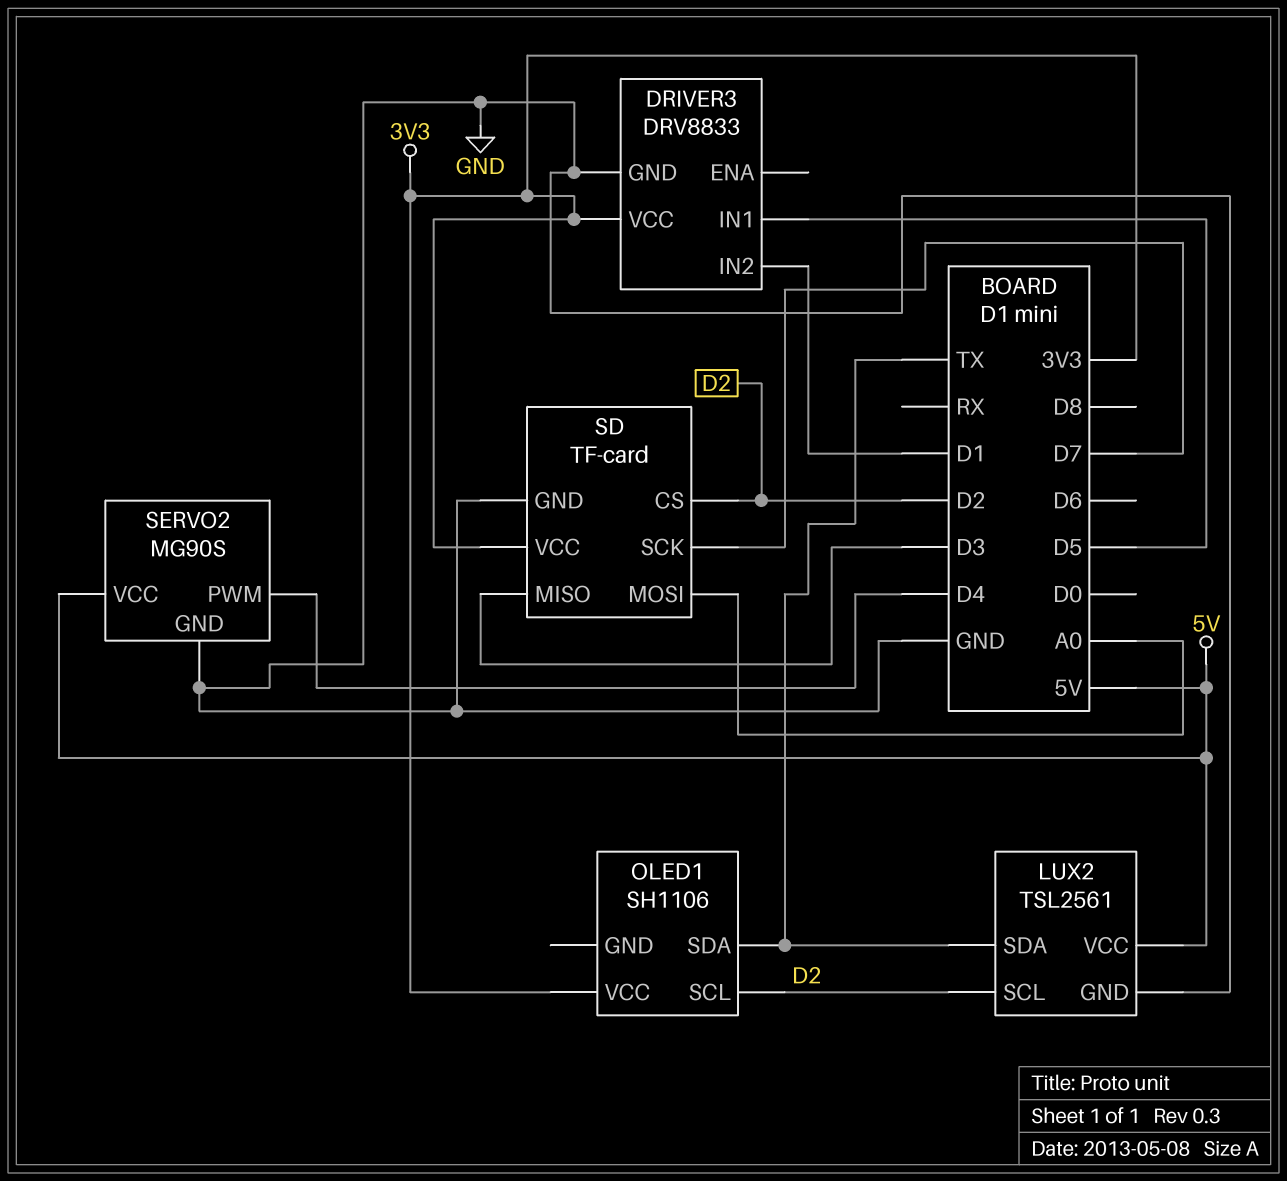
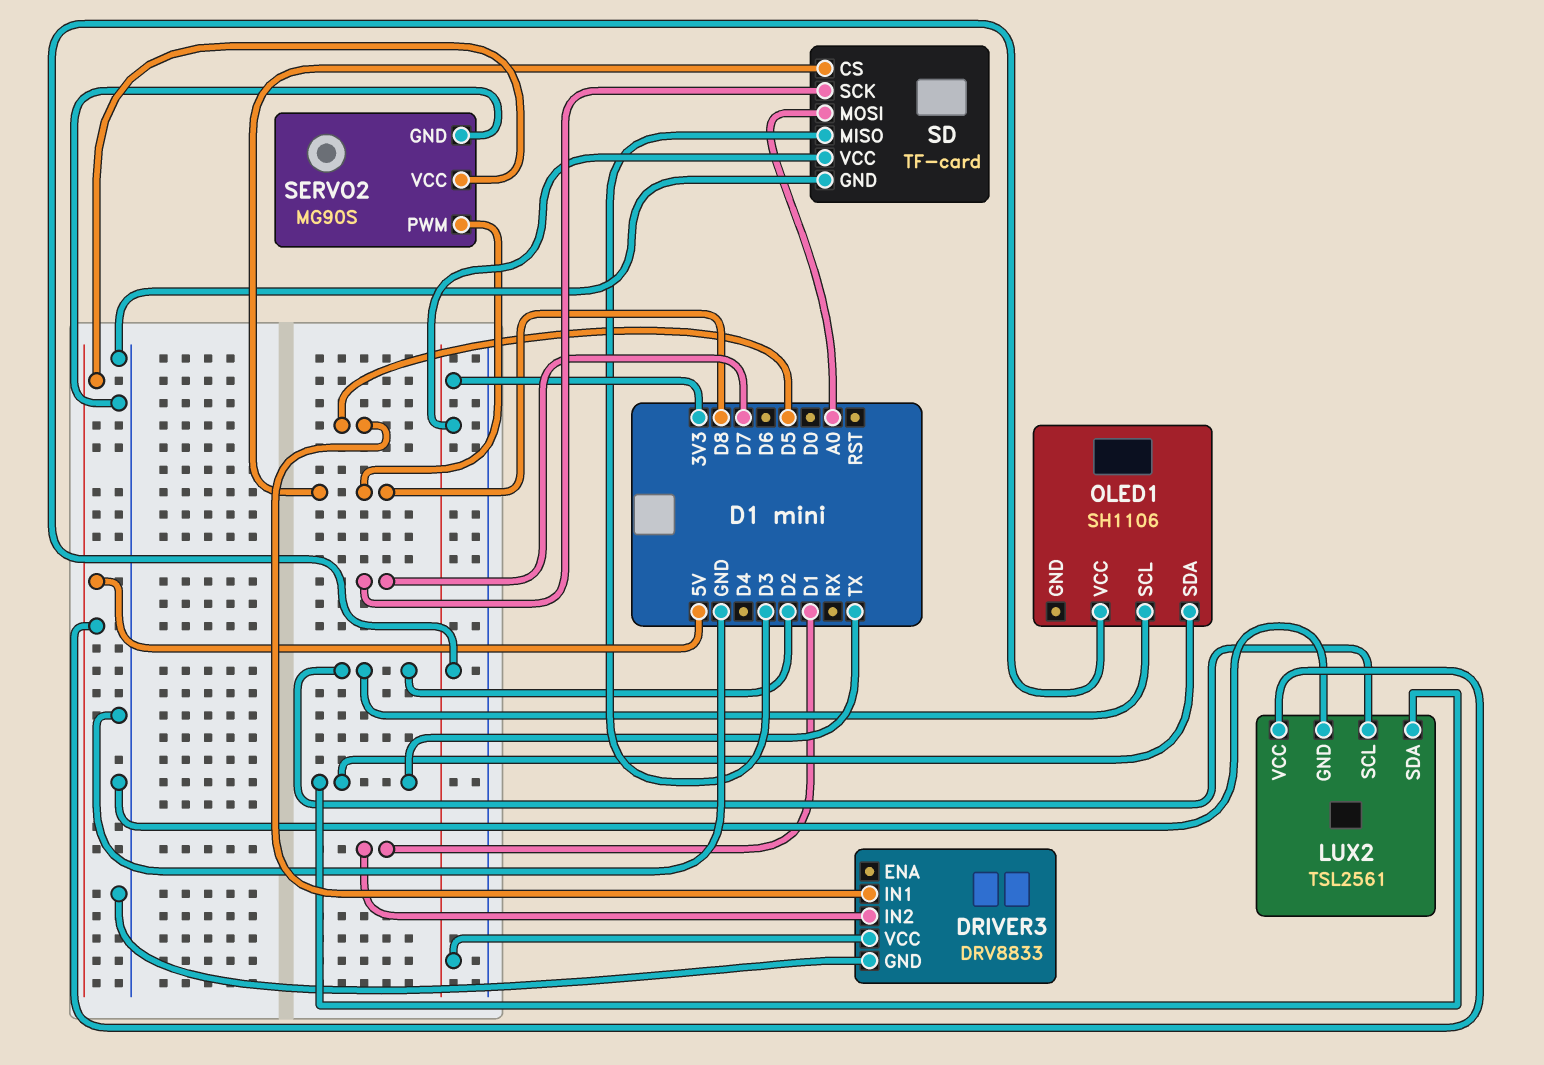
SD pin CS: D2 -> D8
SERVO2 pin PWM: D4 -> D8

